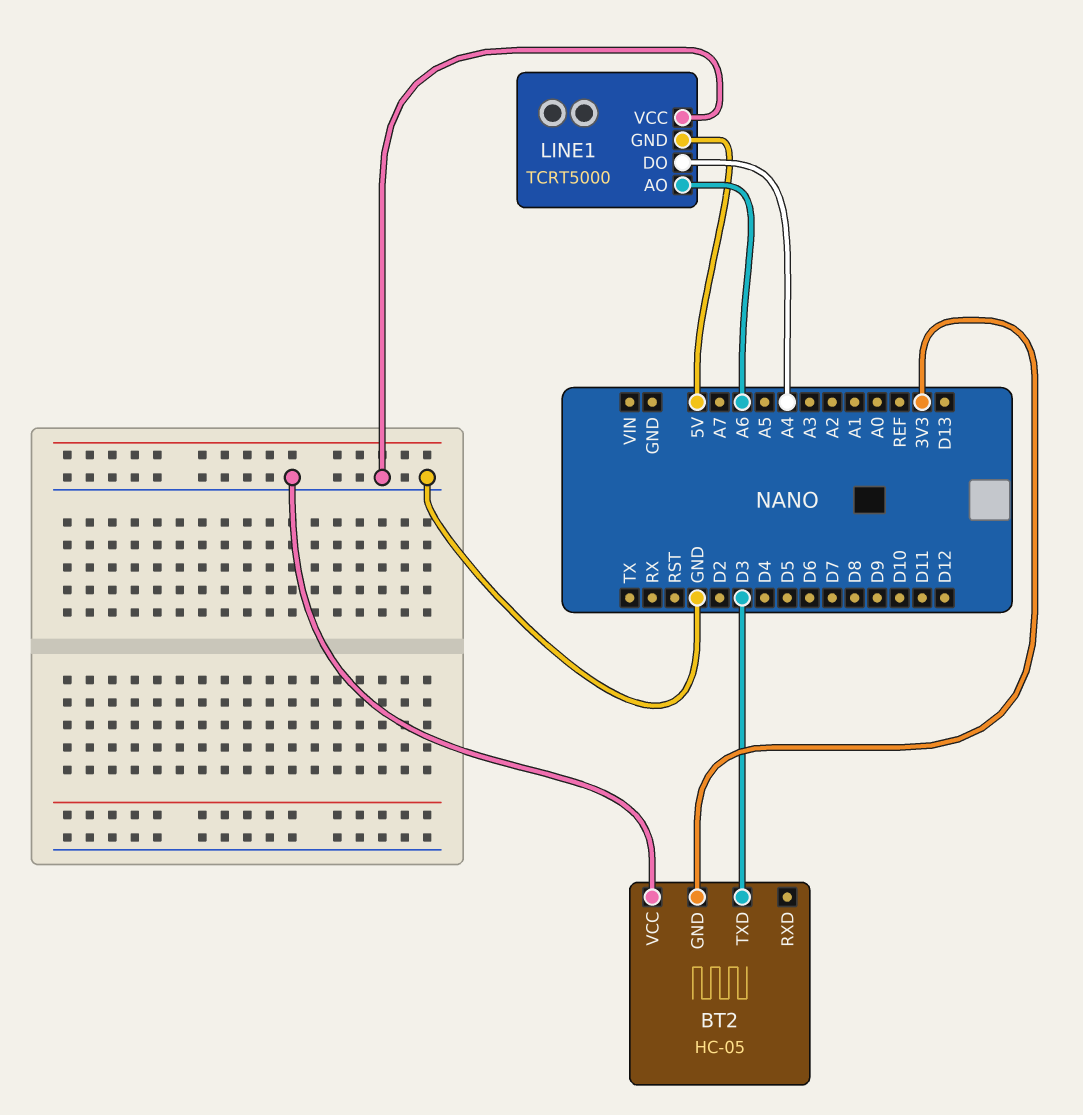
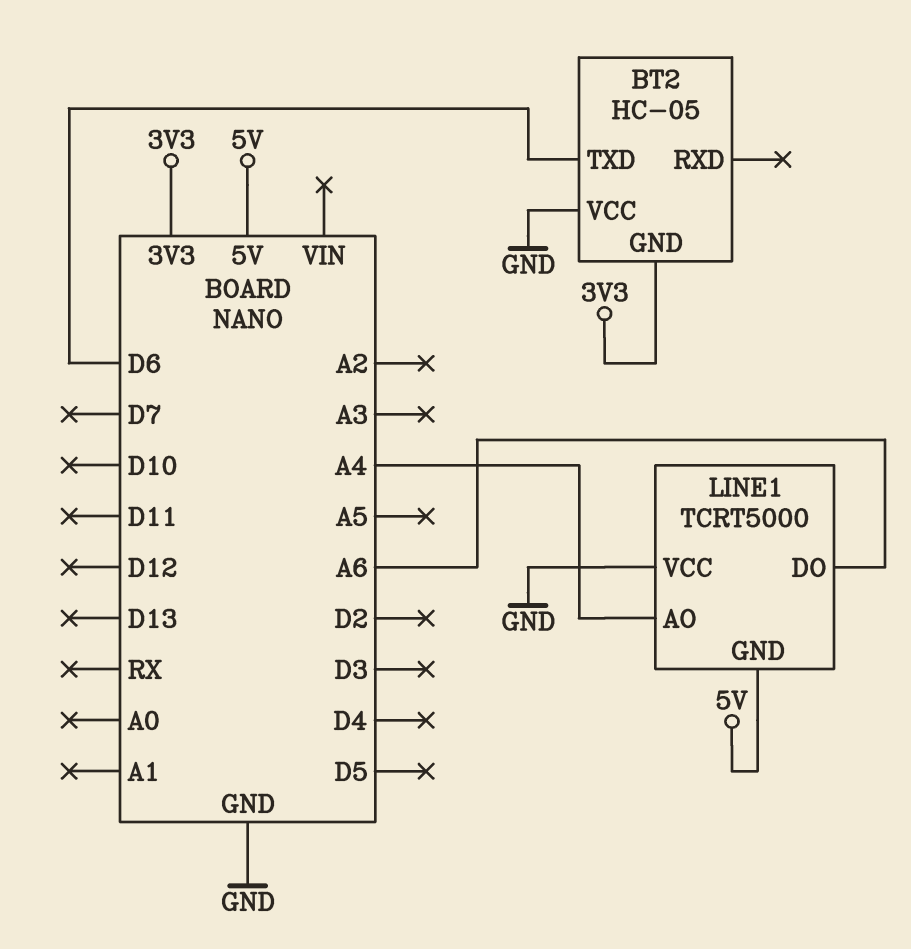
BT2 pin TXD: D3 -> D6
LINE1 pin AO: A6 -> A4
LINE1 pin DO: A4 -> A6

